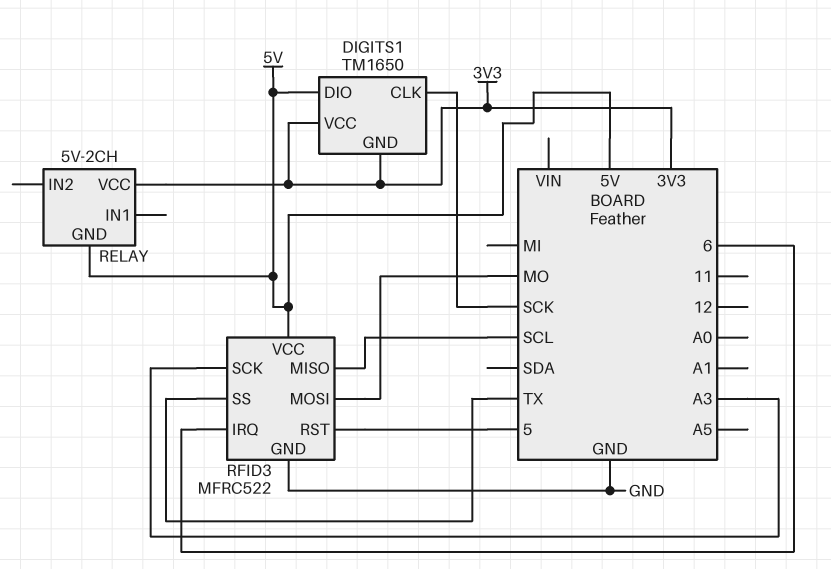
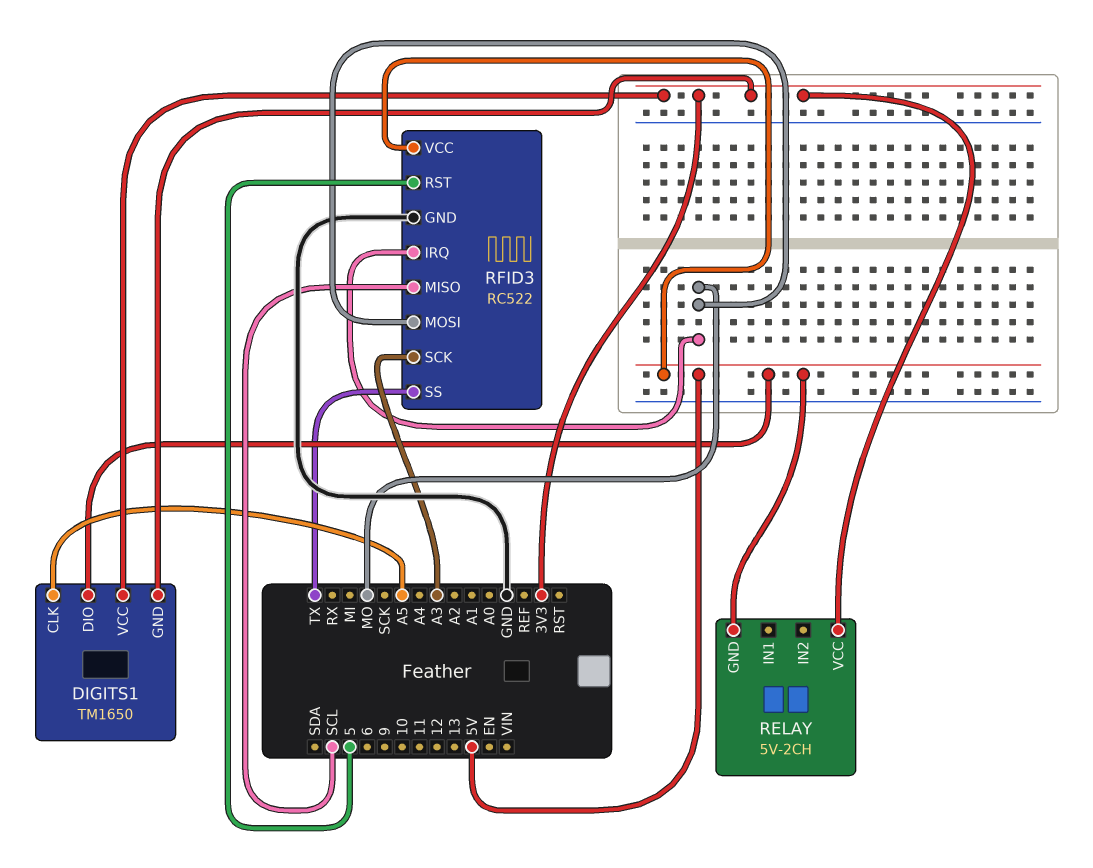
DIGITS1 pin CLK: SCK -> A5
RFID3: MFRC522 -> RC522
RFID3 pin IRQ: 6 -> MO

